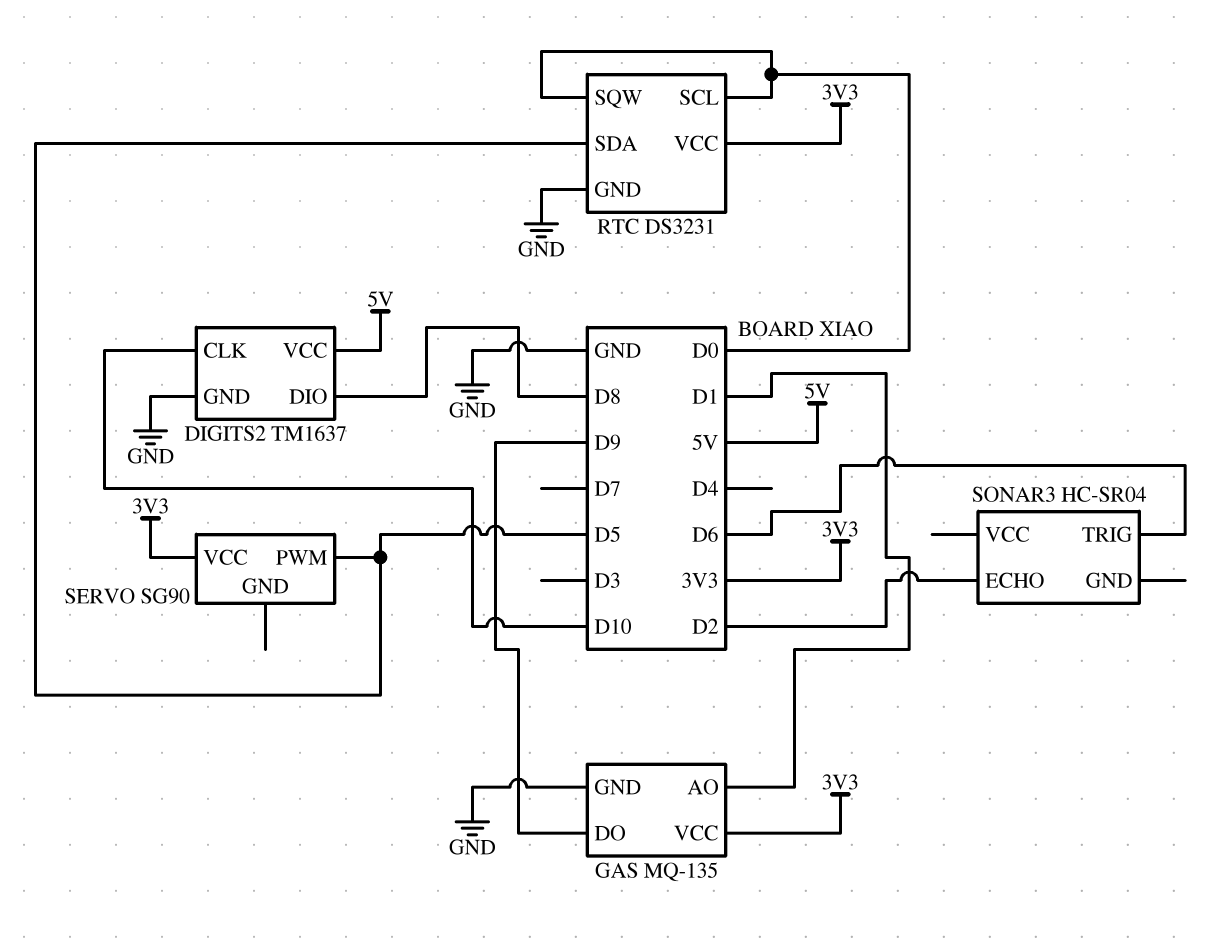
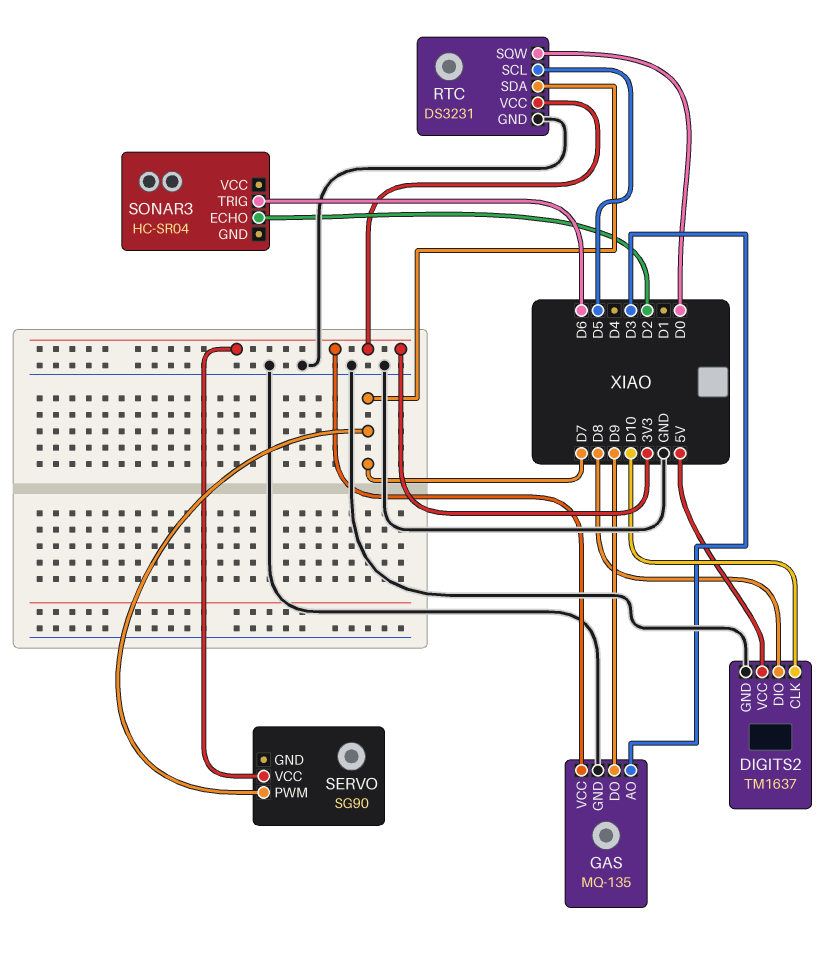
GAS pin AO: D1 -> D3
RTC pin SCL: D0 -> D5
RTC pin SDA: D5 -> D7
SERVO pin PWM: D5 -> D7

